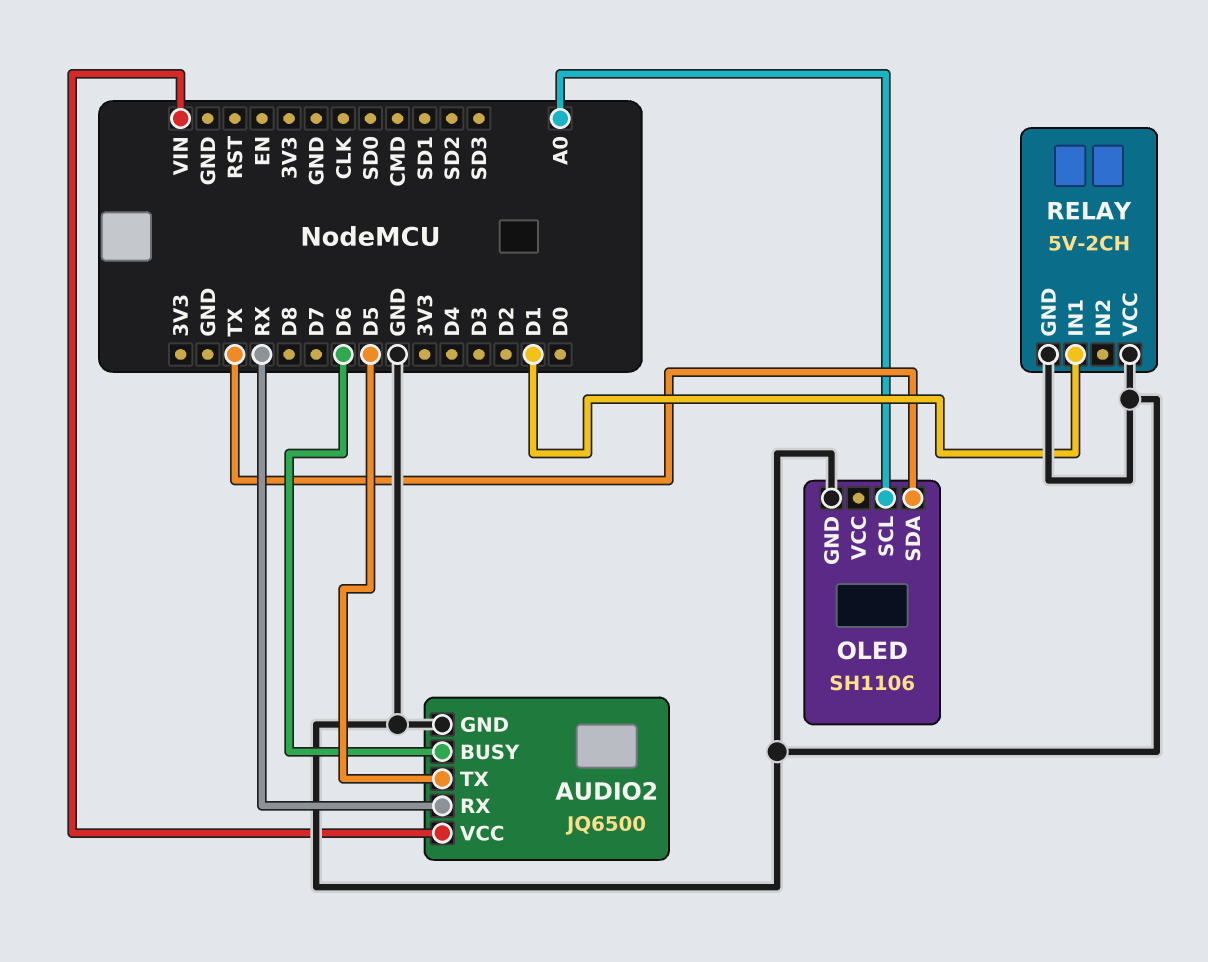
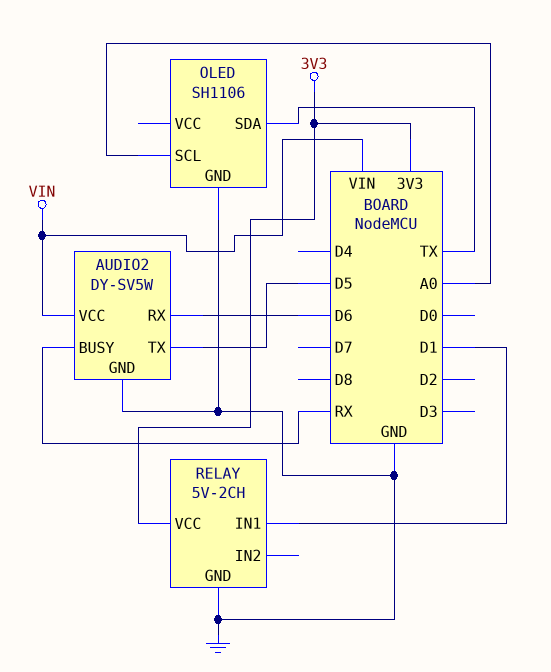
AUDIO2: JQ6500 -> DY-SV5W
AUDIO2 pin BUSY: D6 -> RX
AUDIO2 pin RX: RX -> D6
RELAY pin VCC: GND -> 3V3

